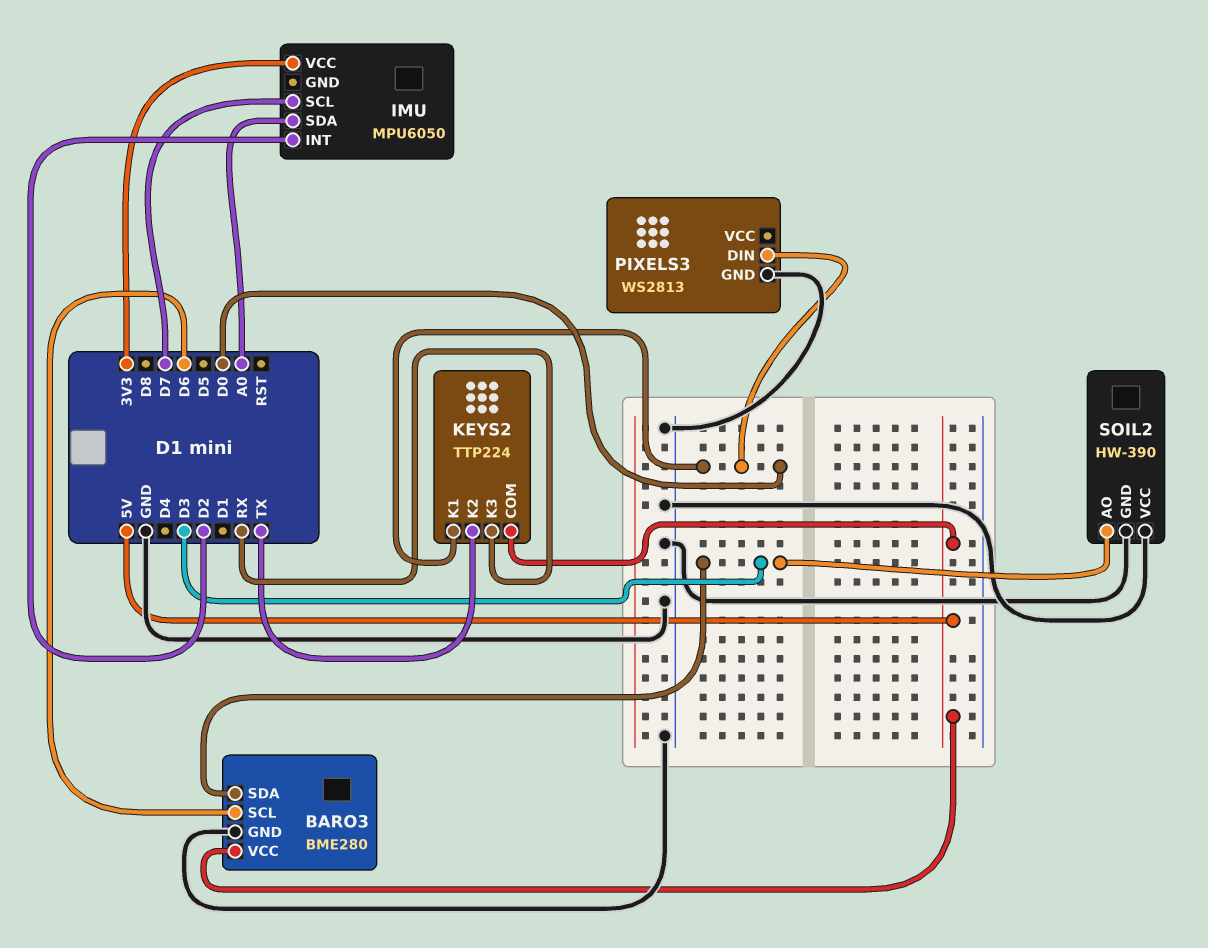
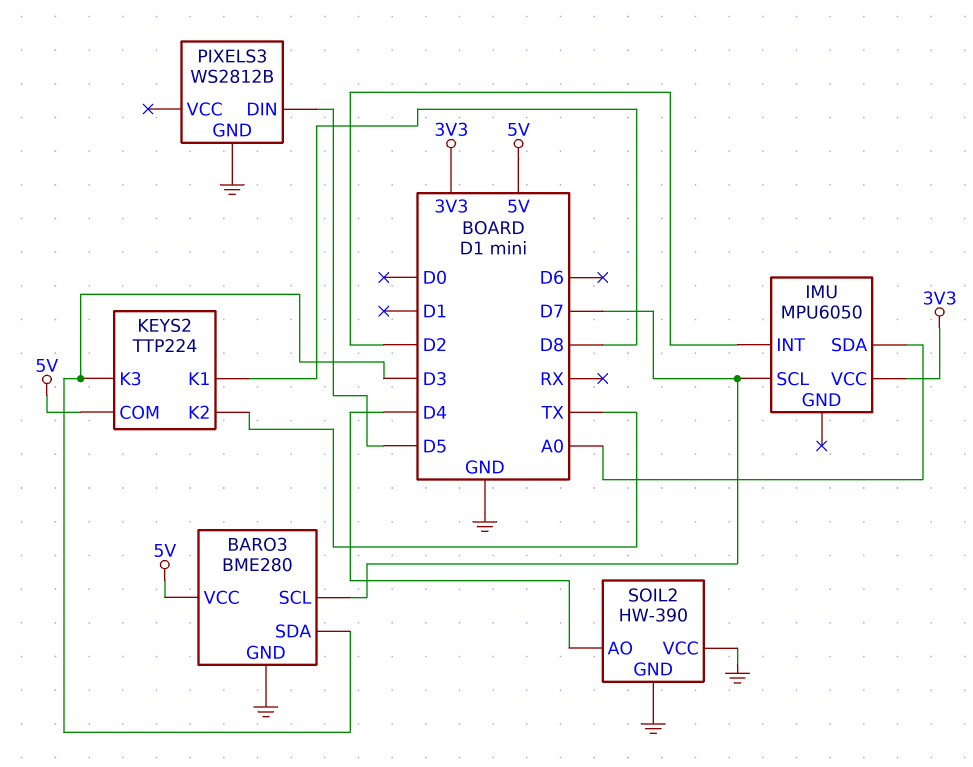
BARO3 pin SCL: D6 -> D7
KEYS2 pin K1: D0 -> D8
KEYS2 pin K3: RX -> D3
PIXELS3: WS2813 -> WS2812B
PIXELS3 pin DIN: D0 -> D5
SOIL2 pin AO: D3 -> D4

